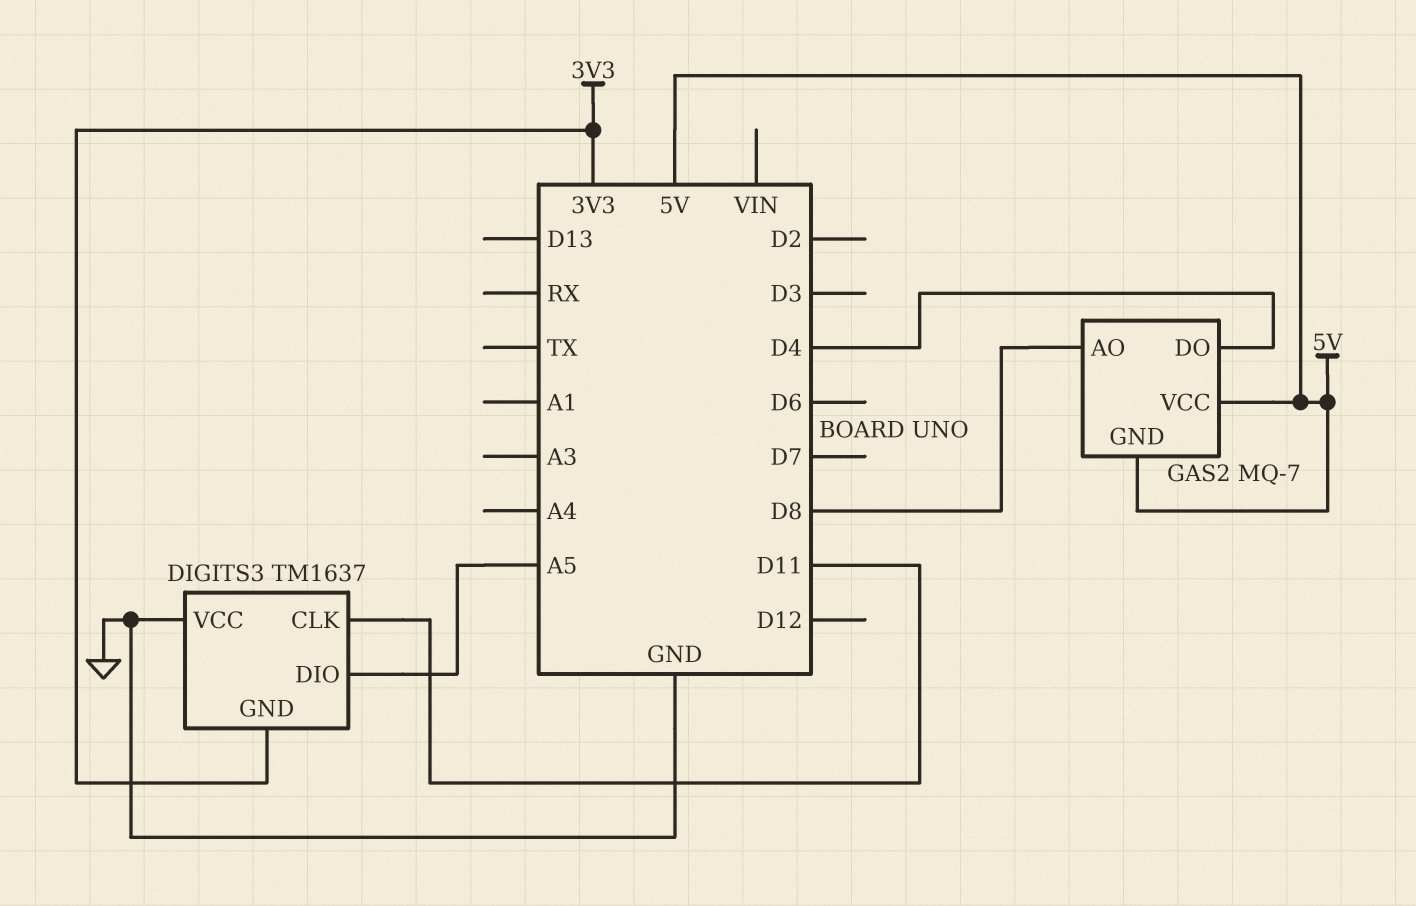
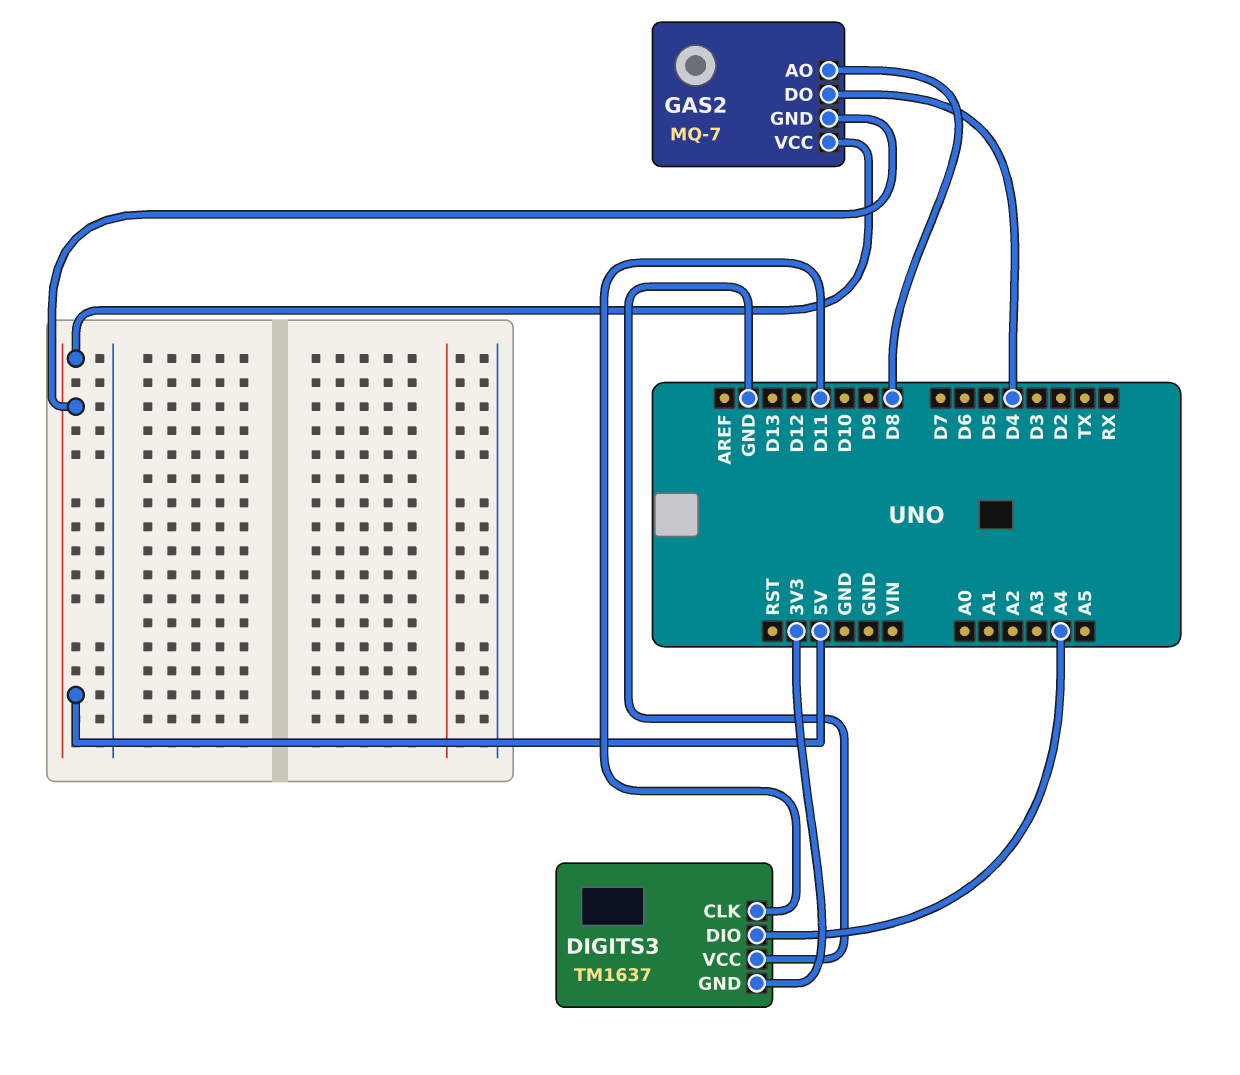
DIGITS3 pin DIO: A5 -> A4

